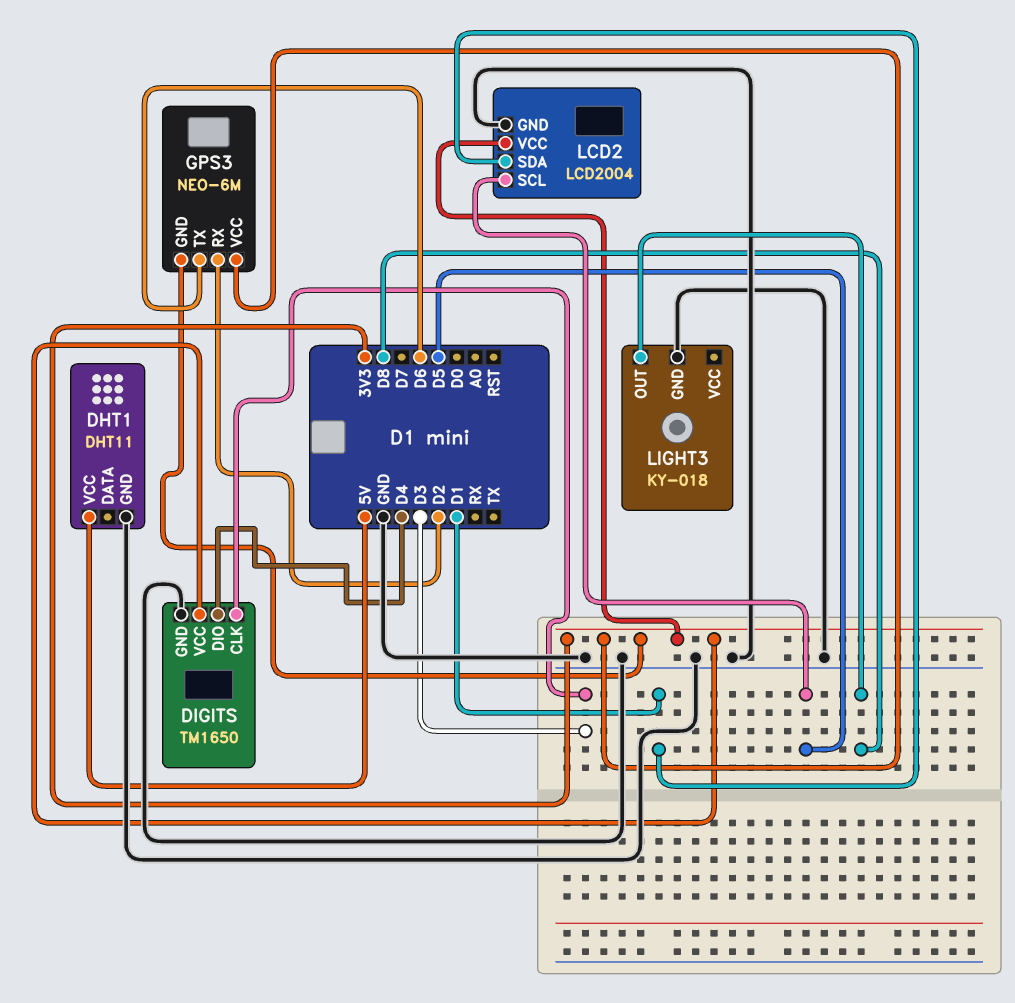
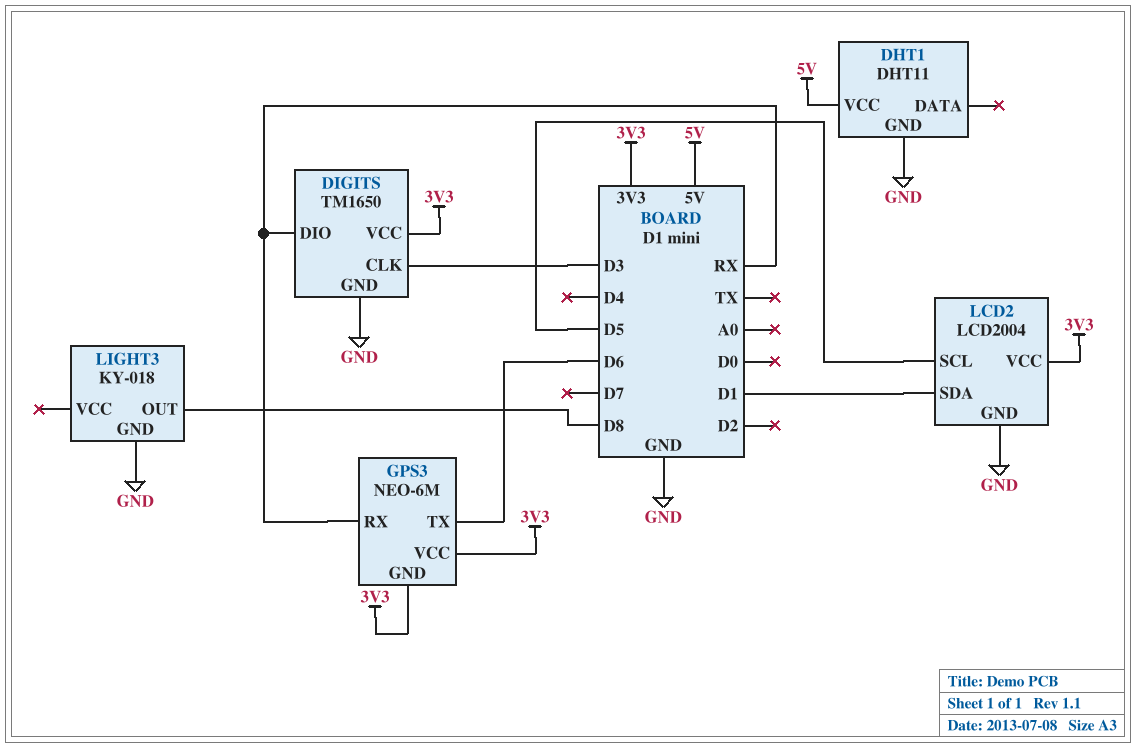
DIGITS pin DIO: D4 -> RX
GPS3 pin RX: D2 -> RX

